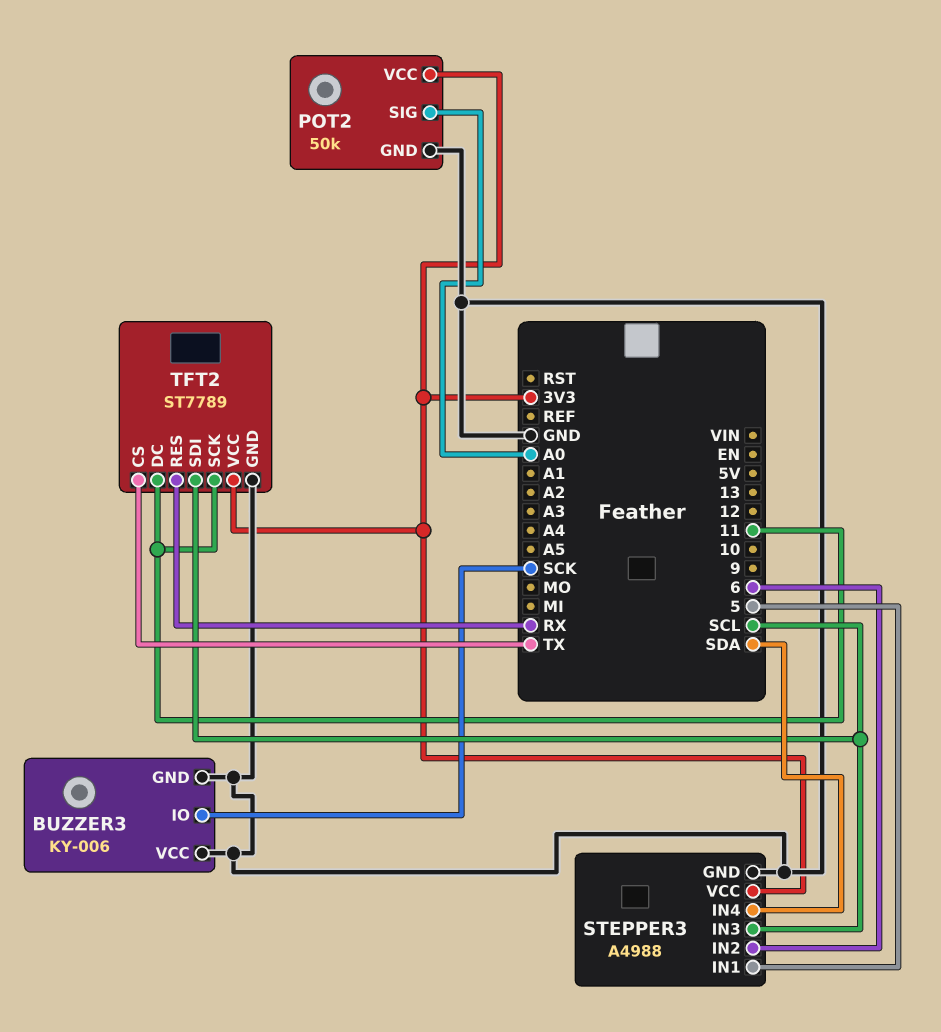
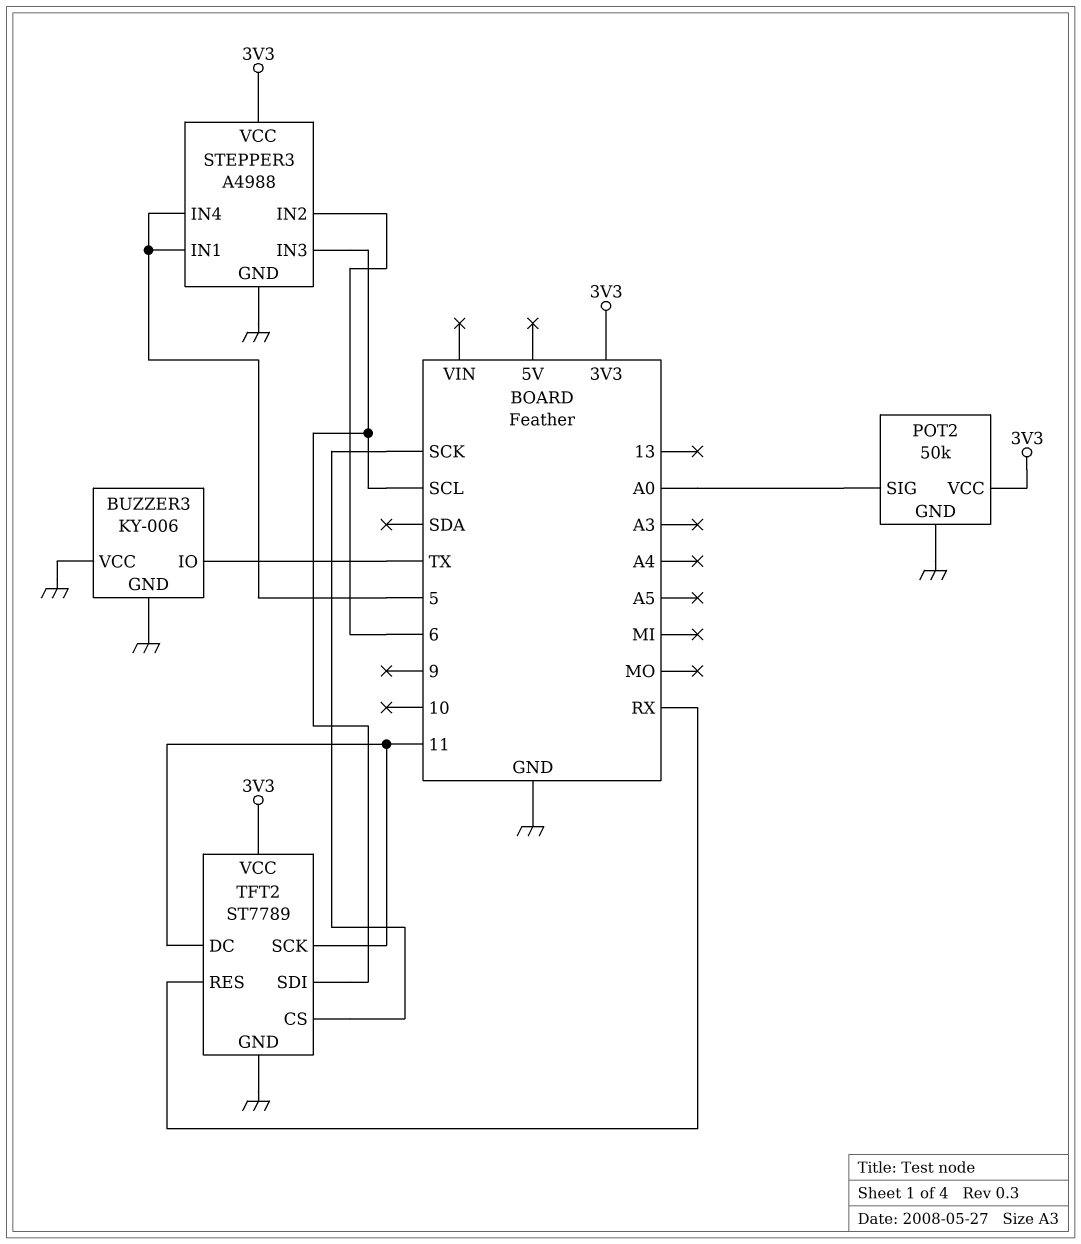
BUZZER3 pin IO: SCK -> TX
STEPPER3 pin IN4: SDA -> 5
TFT2 pin CS: TX -> SCK

